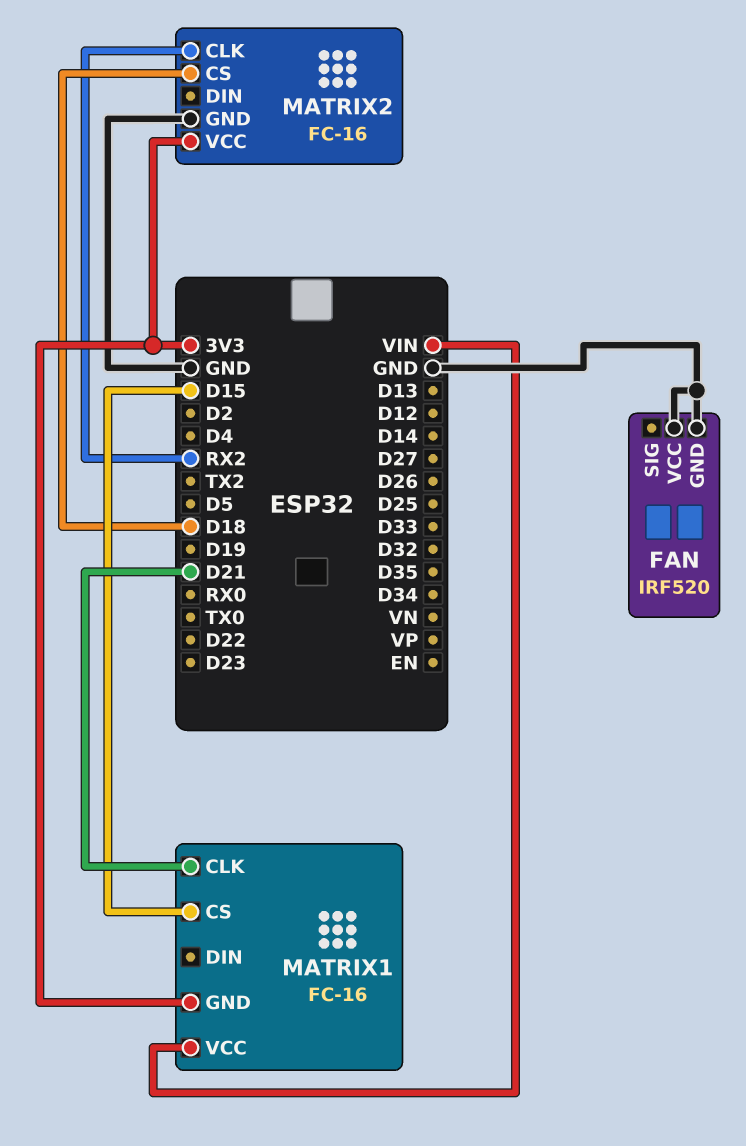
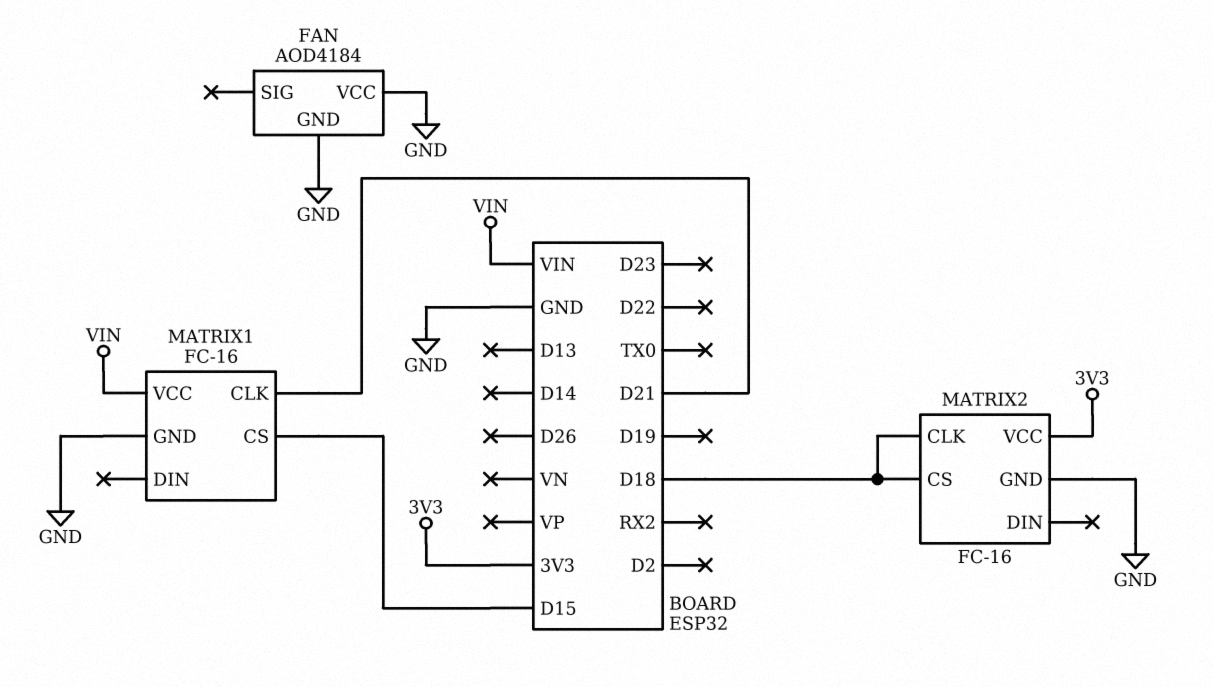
FAN: IRF520 -> AOD4184
MATRIX1 pin GND: 3V3 -> GND
MATRIX2 pin CLK: RX2 -> D18

